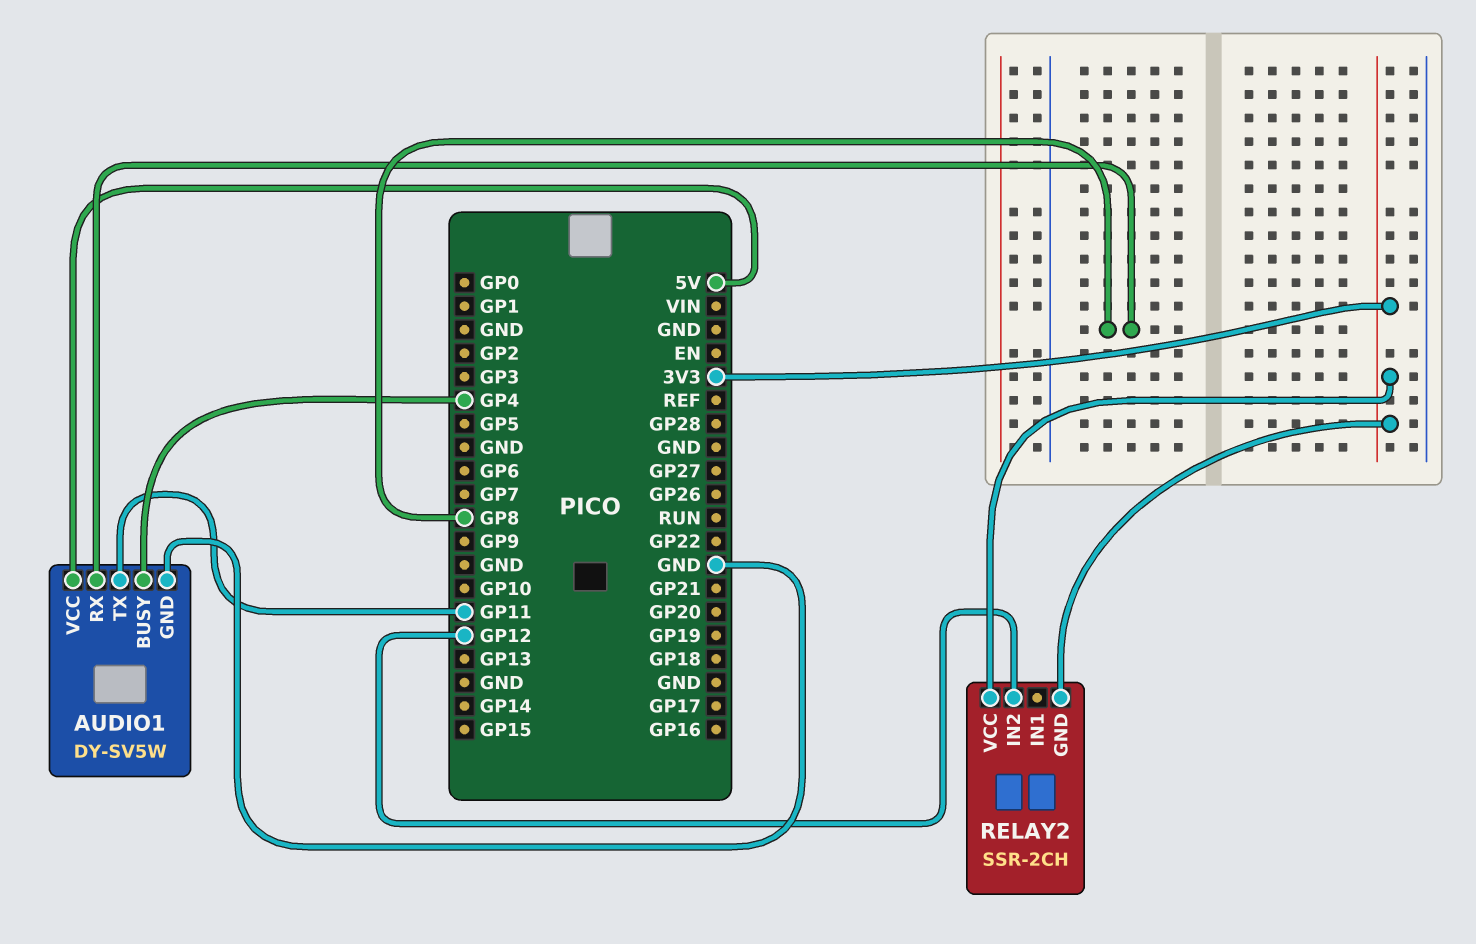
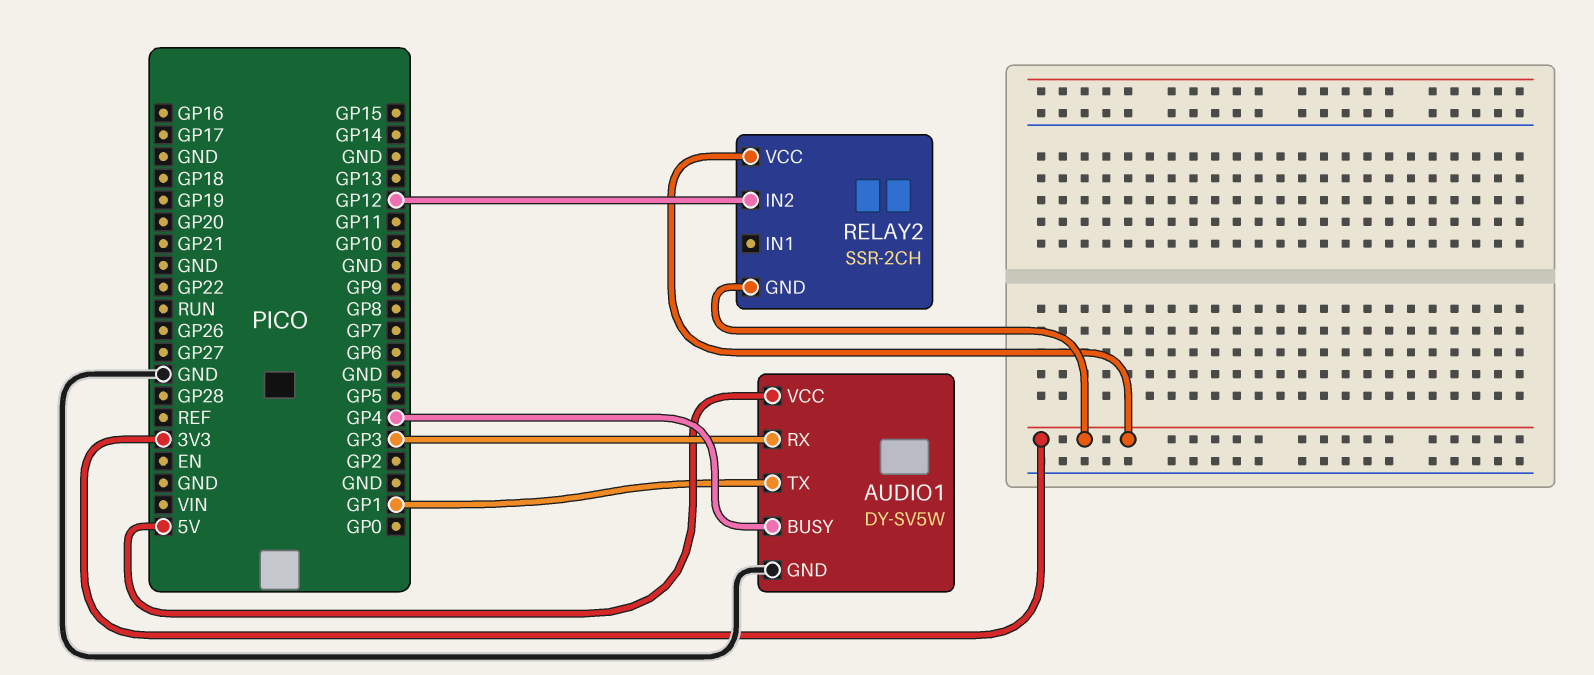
AUDIO1 pin RX: GP8 -> GP3
AUDIO1 pin TX: GP11 -> GP1

